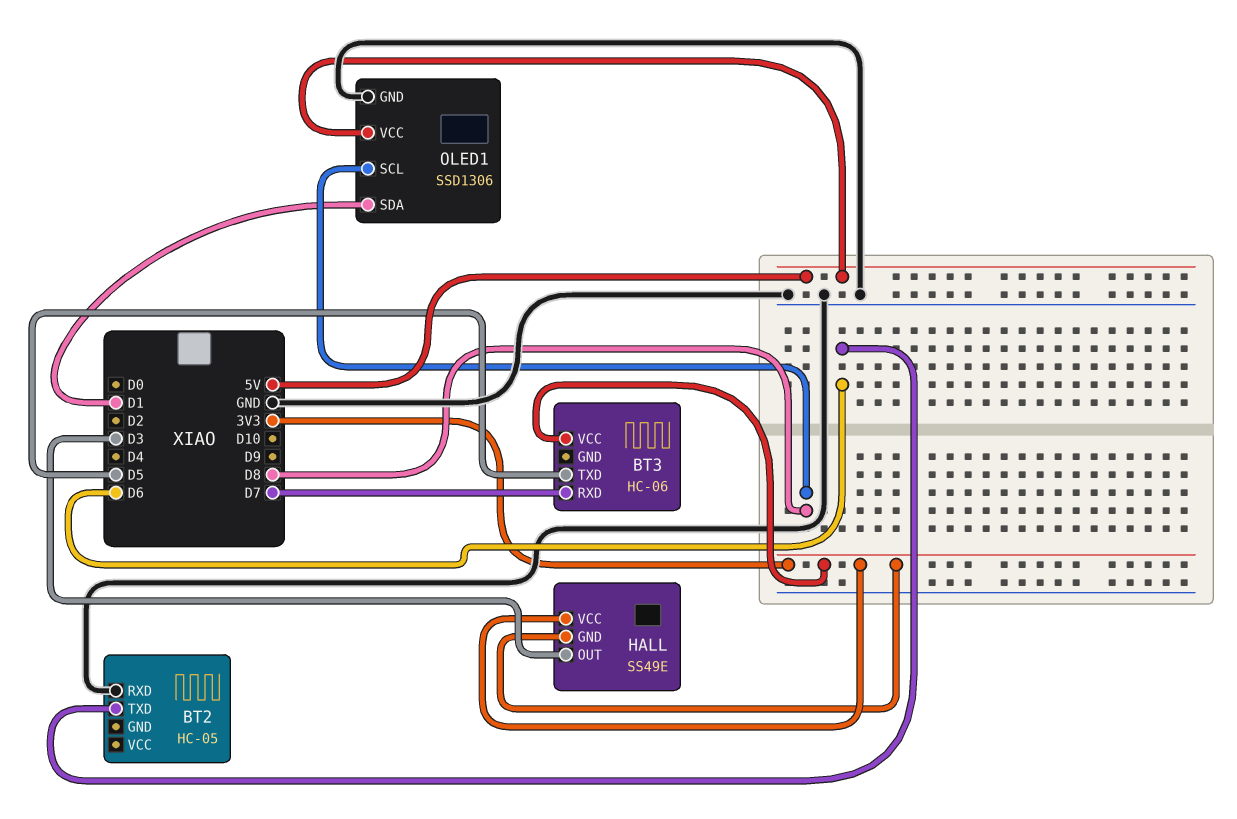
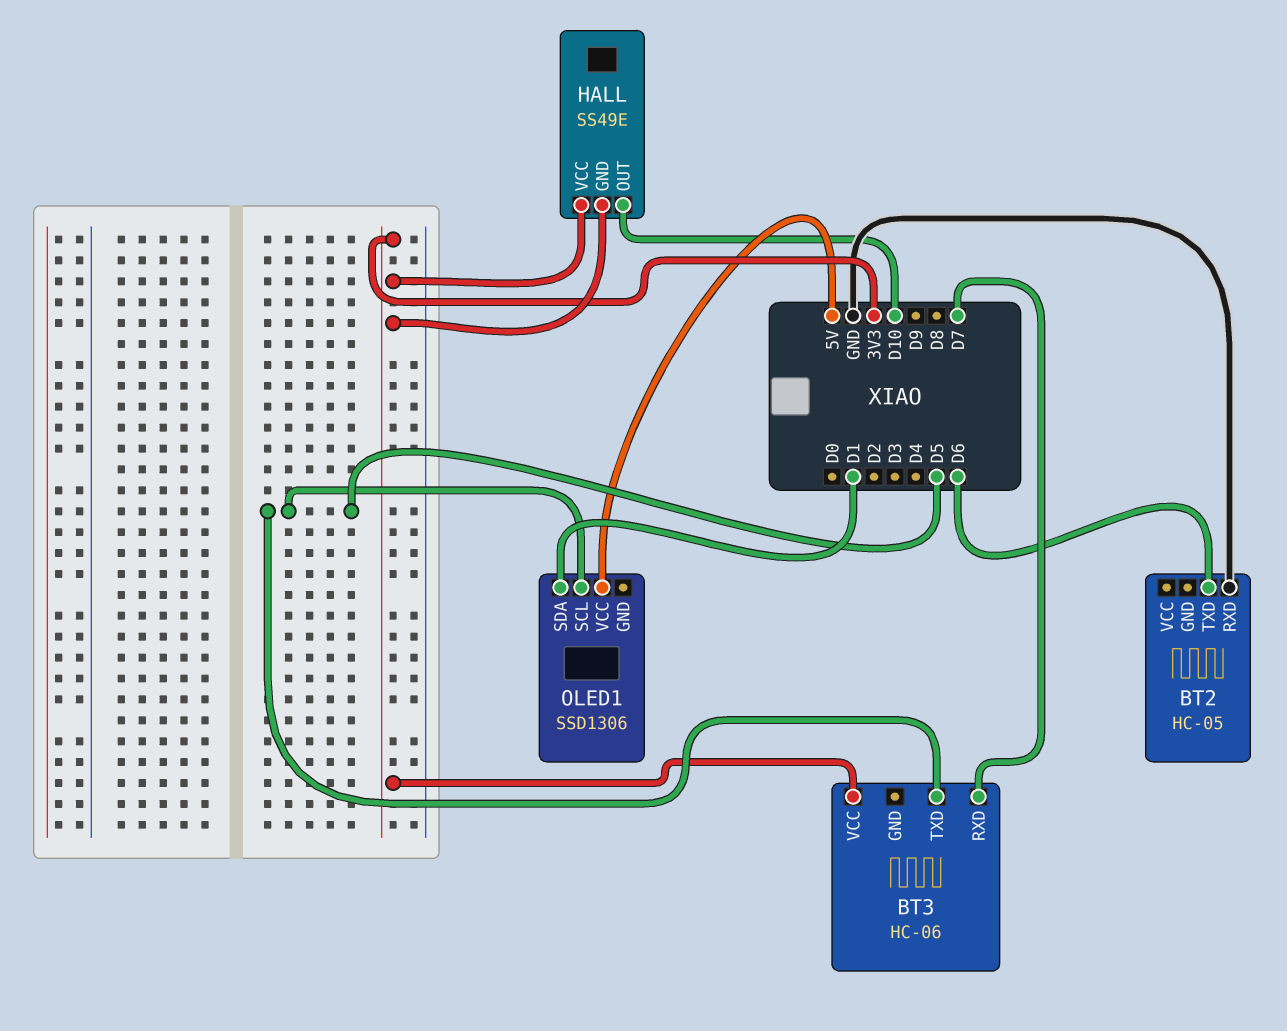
HALL pin OUT: D3 -> D10
OLED1 pin GND: GND -> none
OLED1 pin SCL: D8 -> D5

